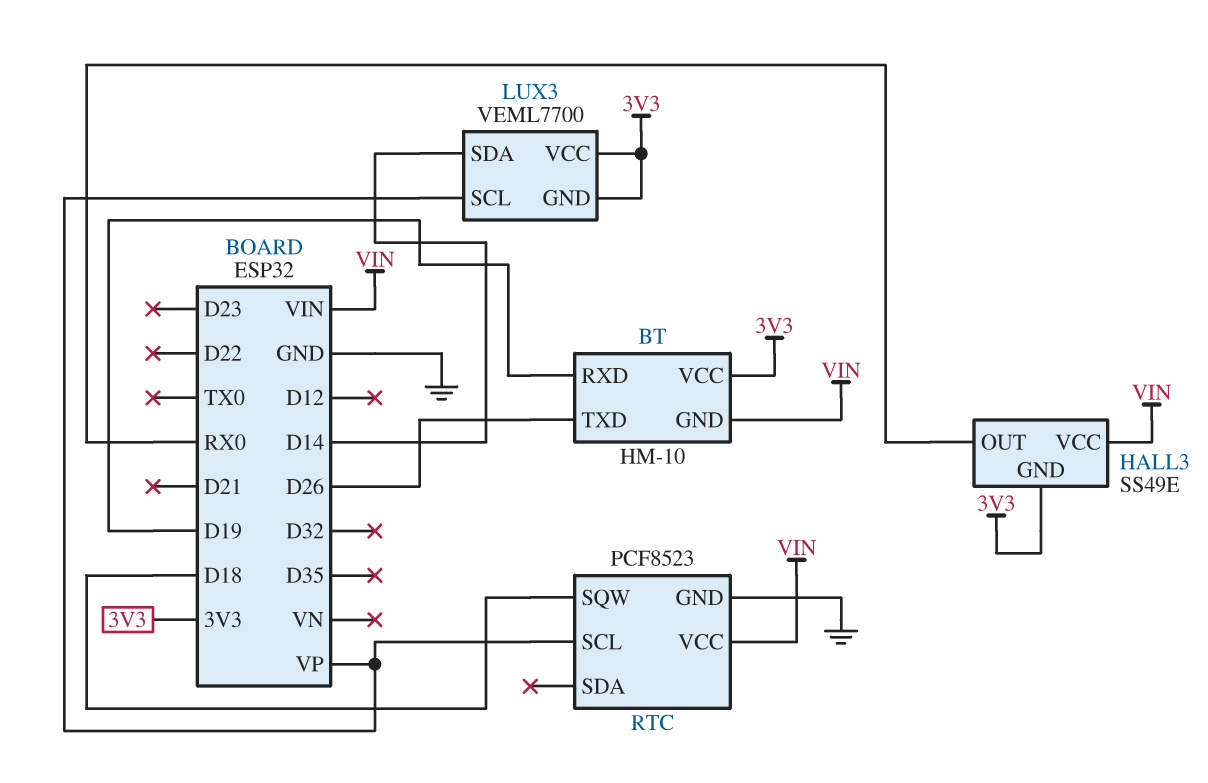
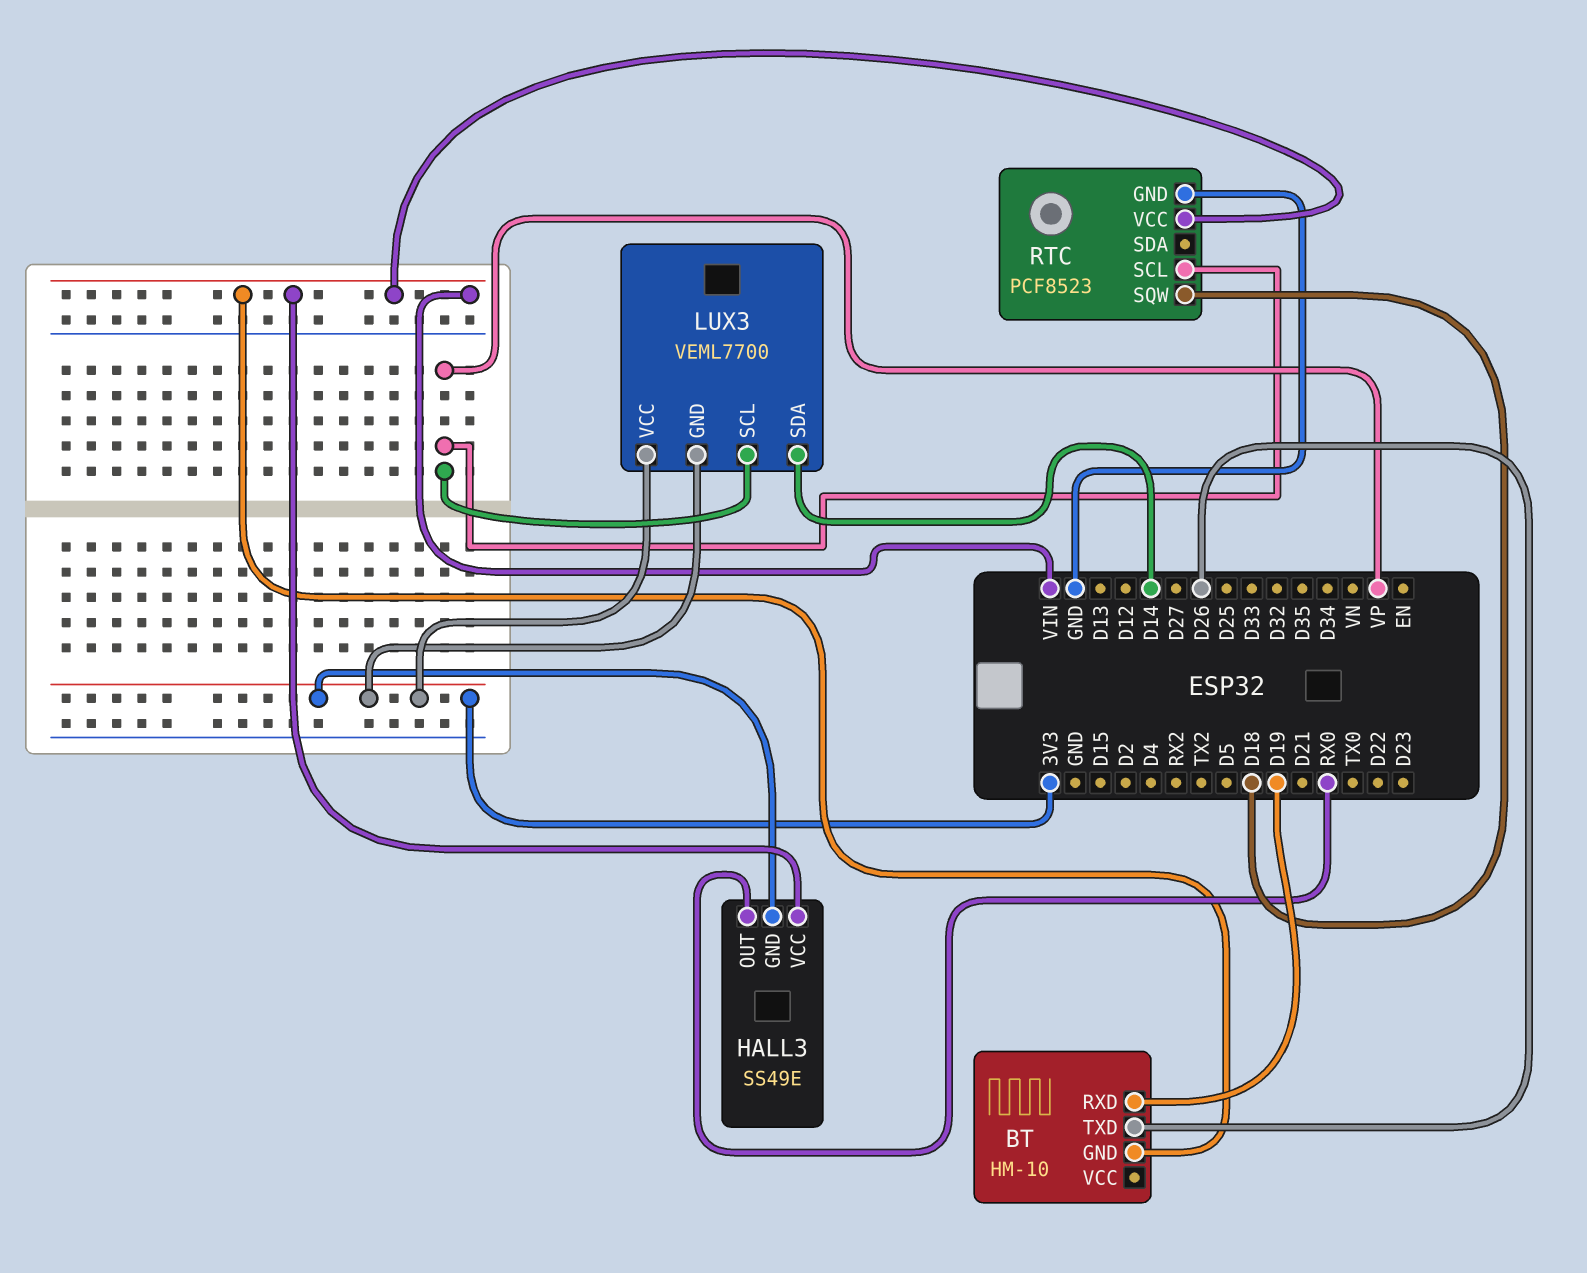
BT pin VCC: 3V3 -> none

